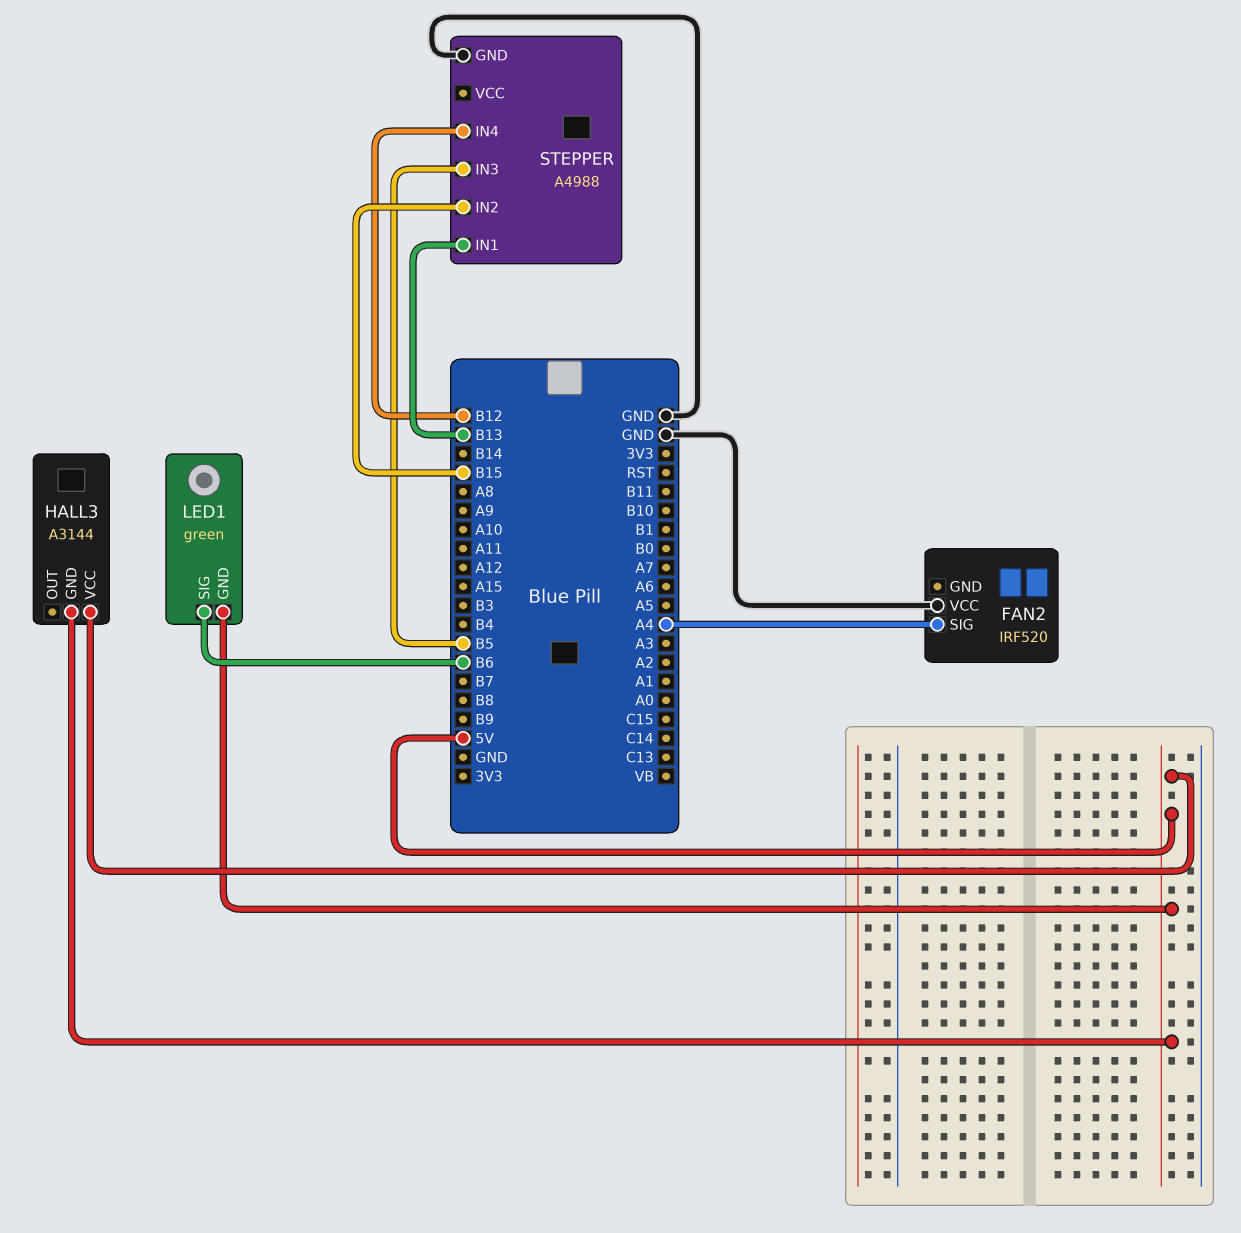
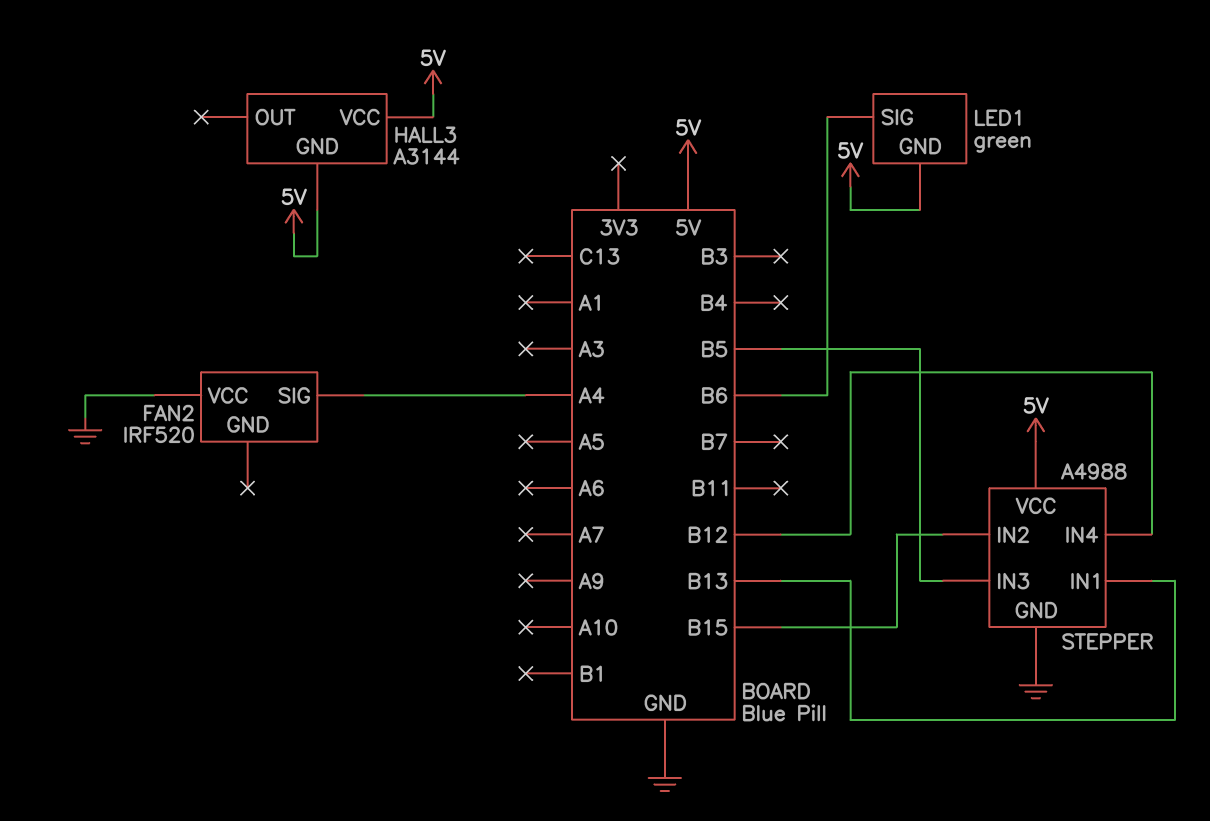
STEPPER pin VCC: none -> 5V

